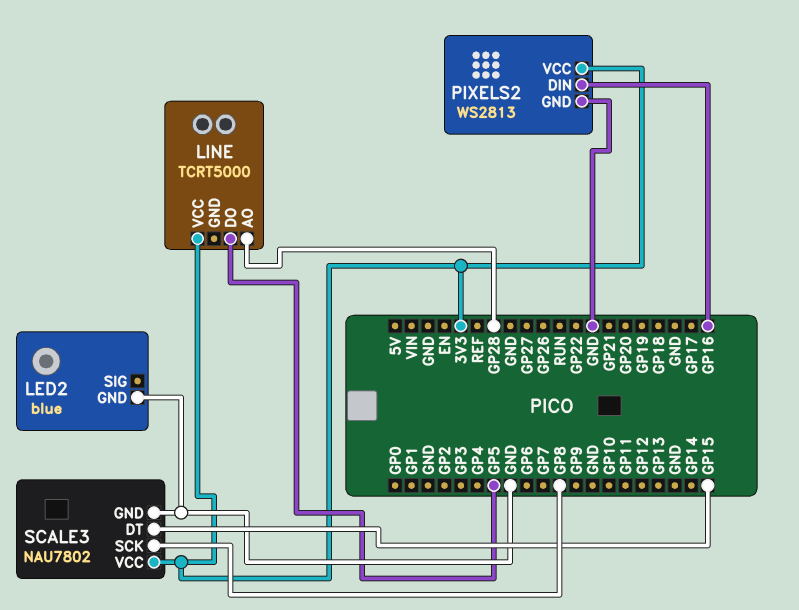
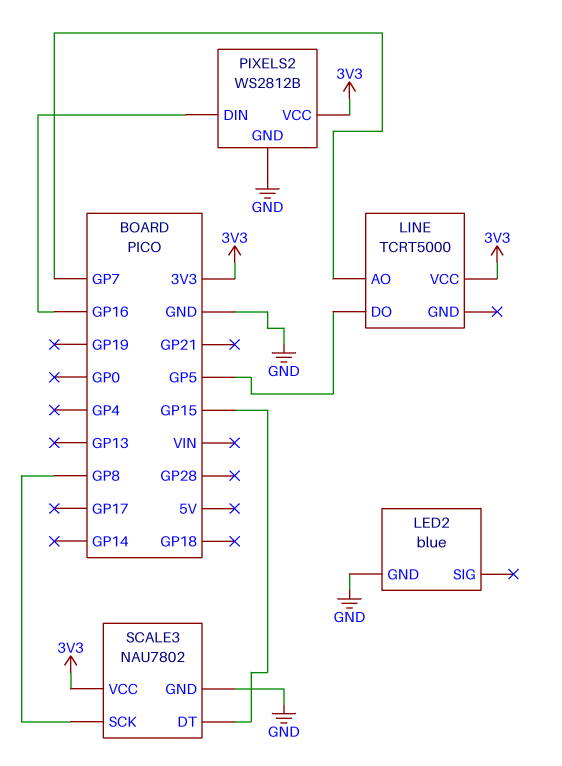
LINE pin AO: GP28 -> GP7
PIXELS2: WS2813 -> WS2812B

